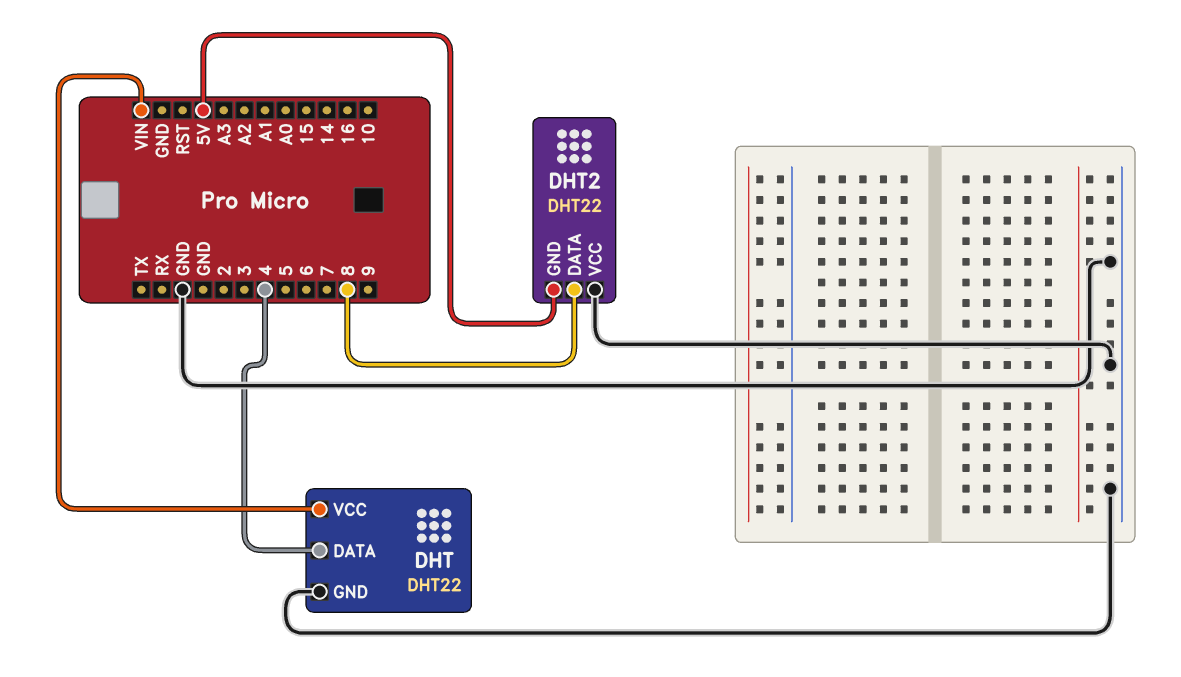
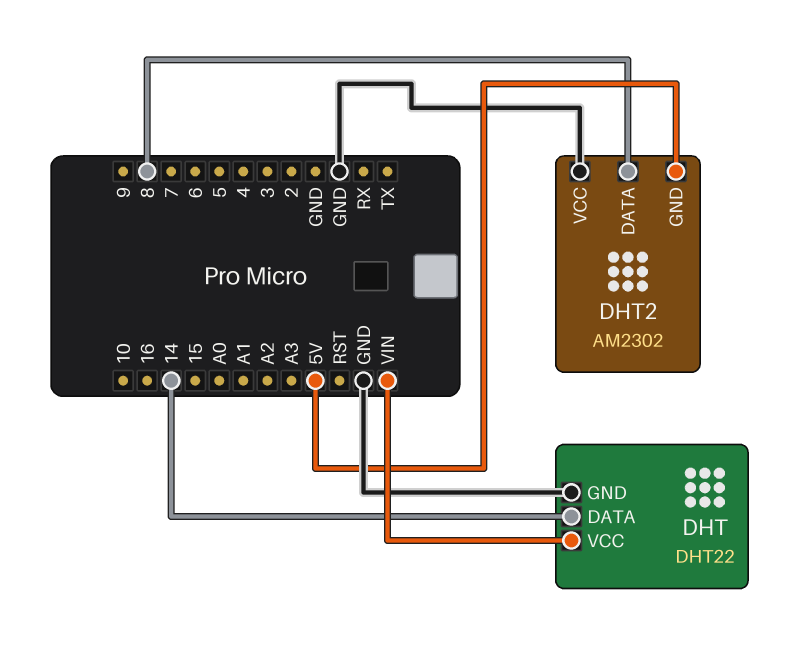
DHT pin DATA: 4 -> 14
DHT2: DHT22 -> AM2302

